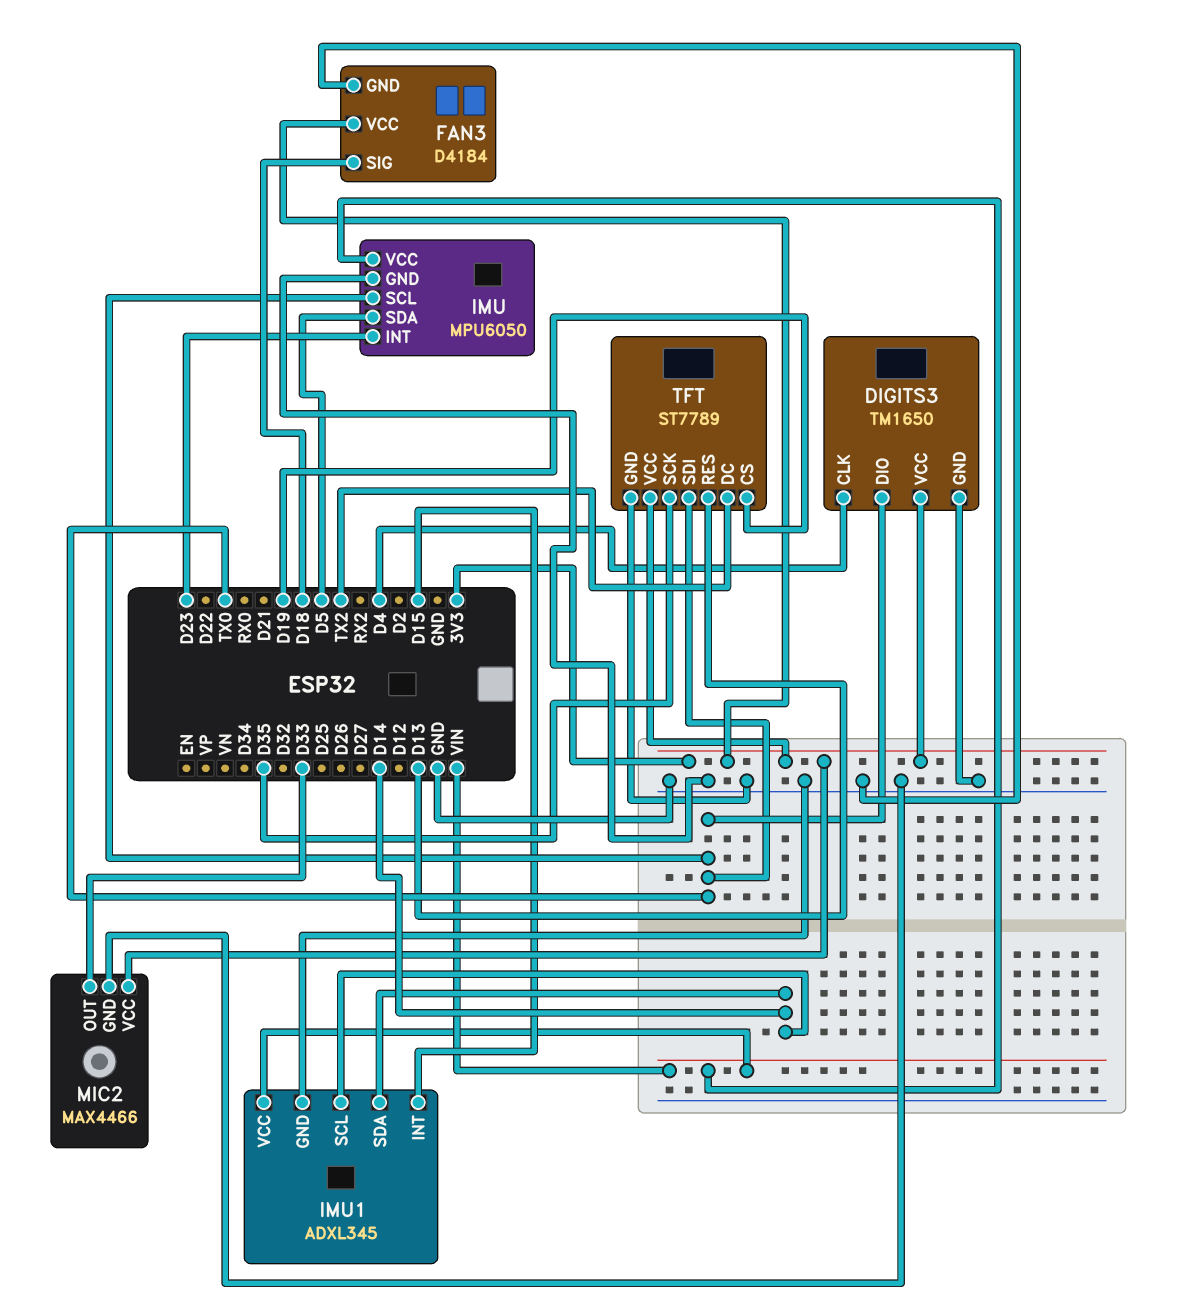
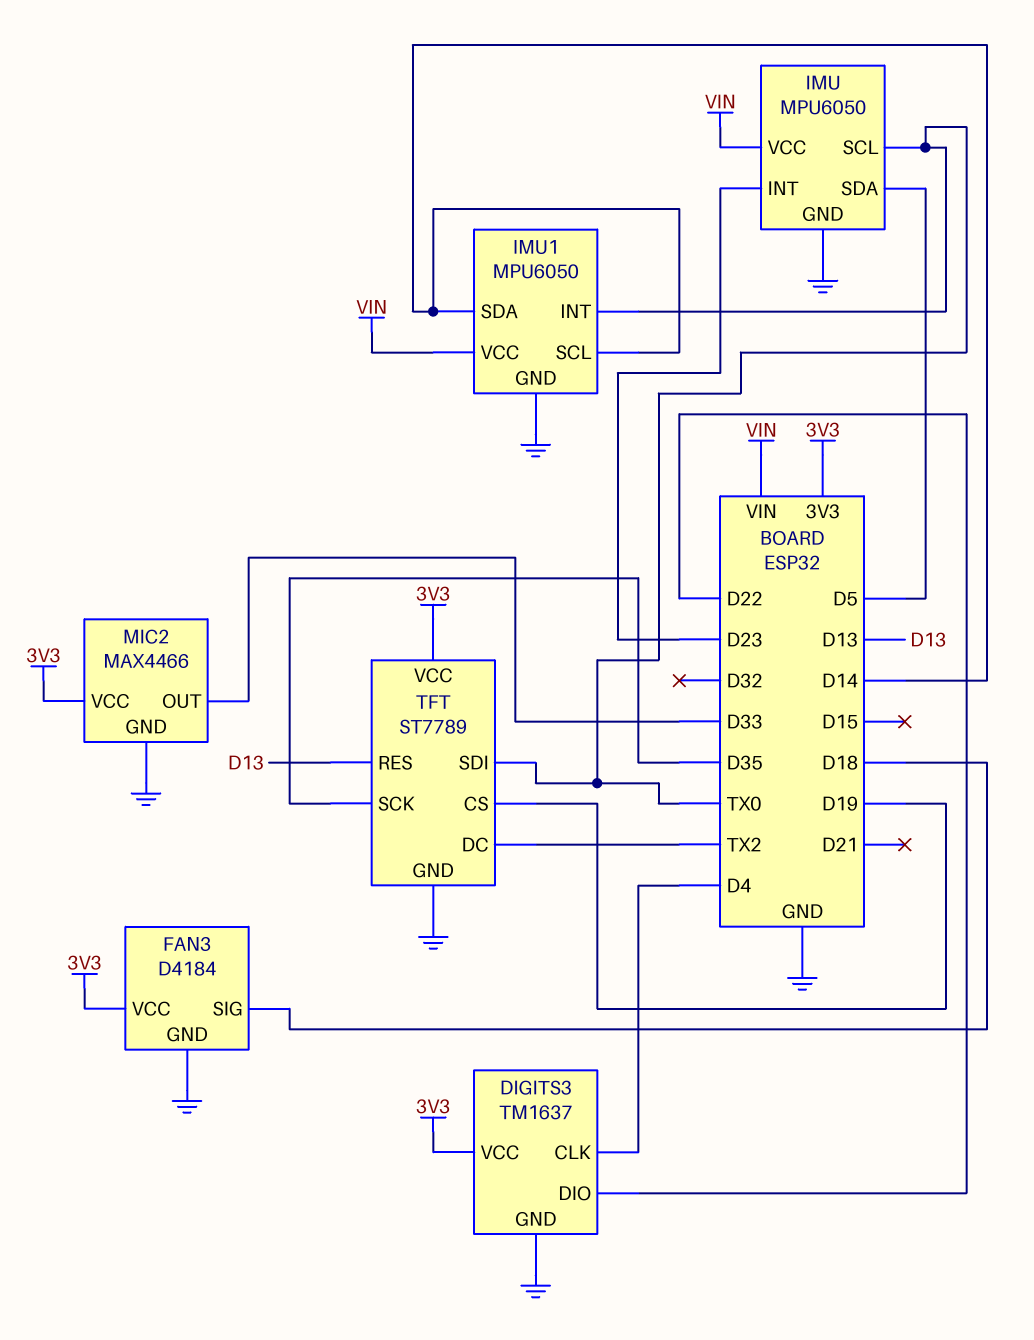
DIGITS3: TM1650 -> TM1637
DIGITS3 pin DIO: TX0 -> D22
IMU1: ADXL345 -> MPU6050
IMU1 pin INT: D15 -> TX0

